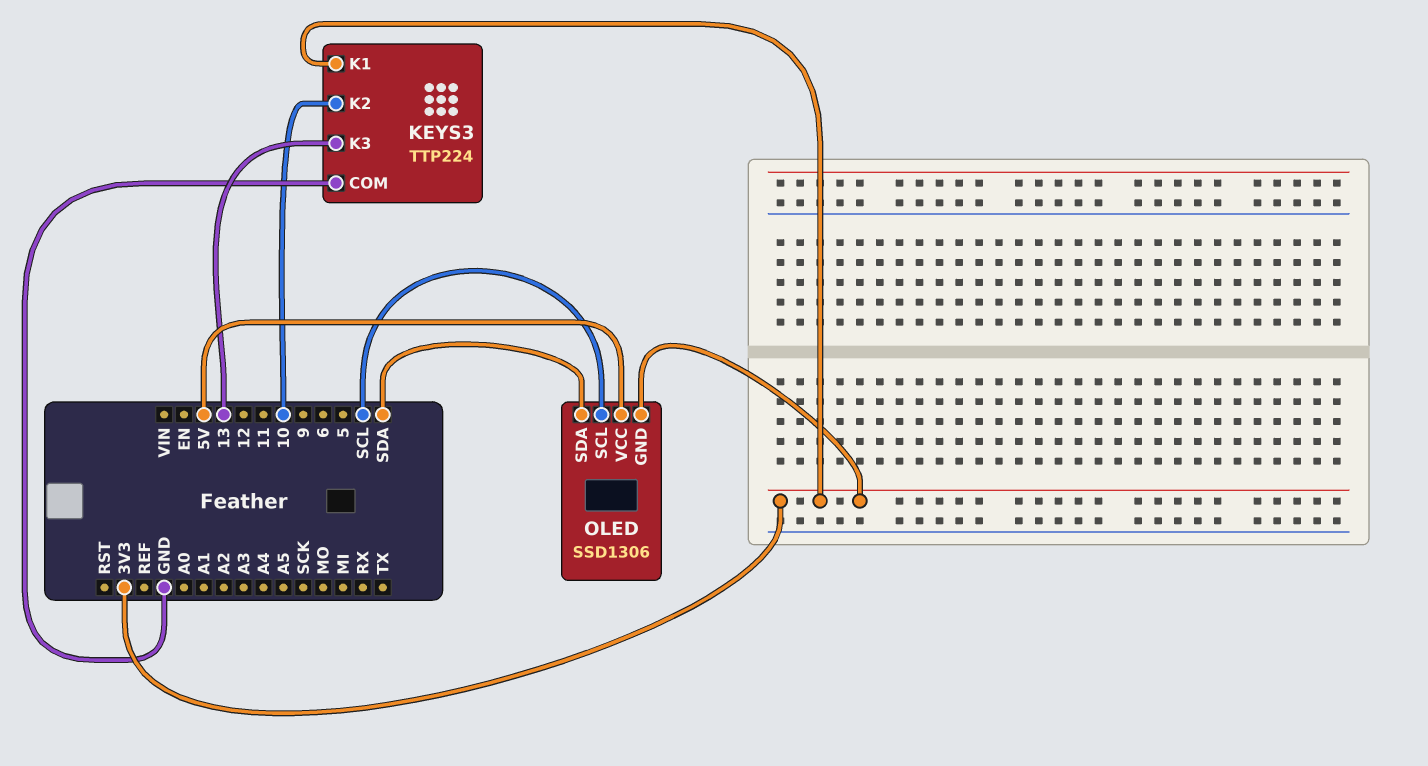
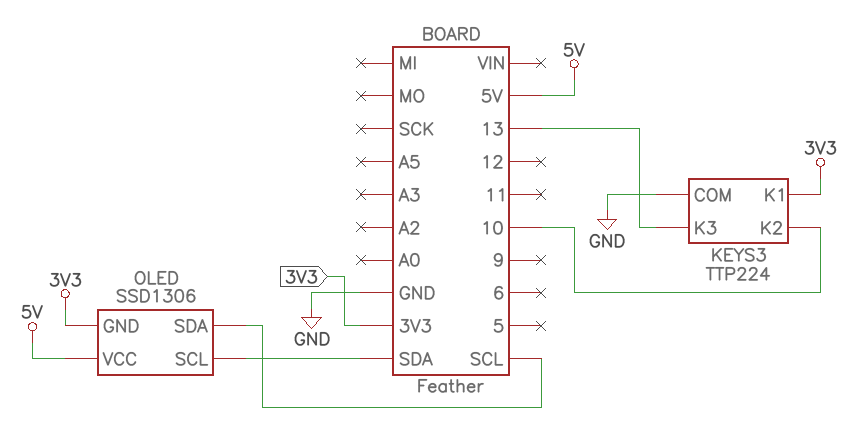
OLED pin SCL: SCL -> SDA
OLED pin SDA: SDA -> SCL

